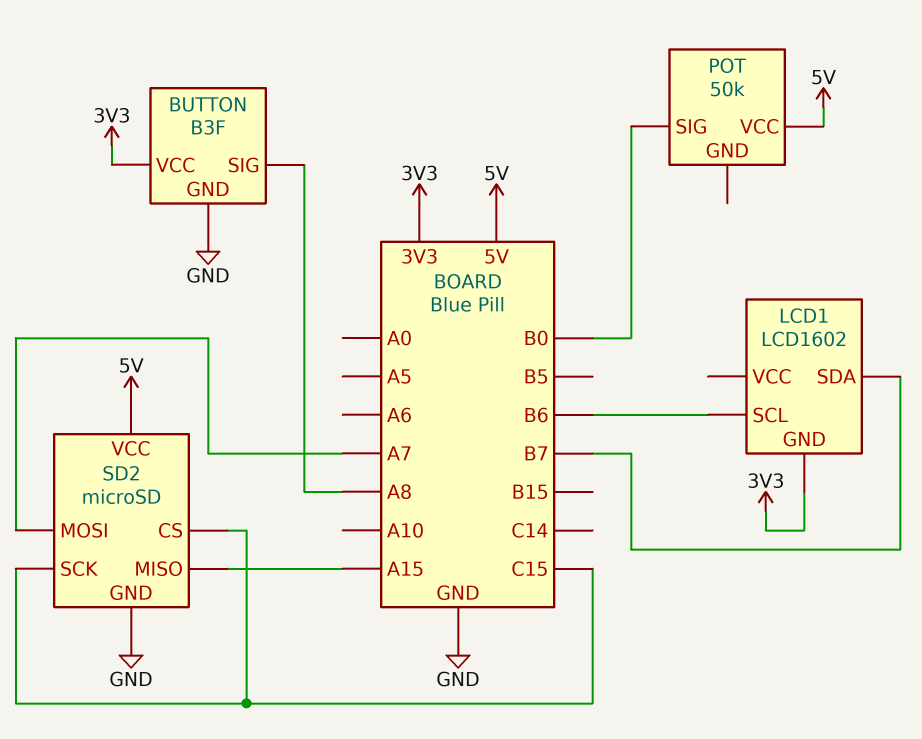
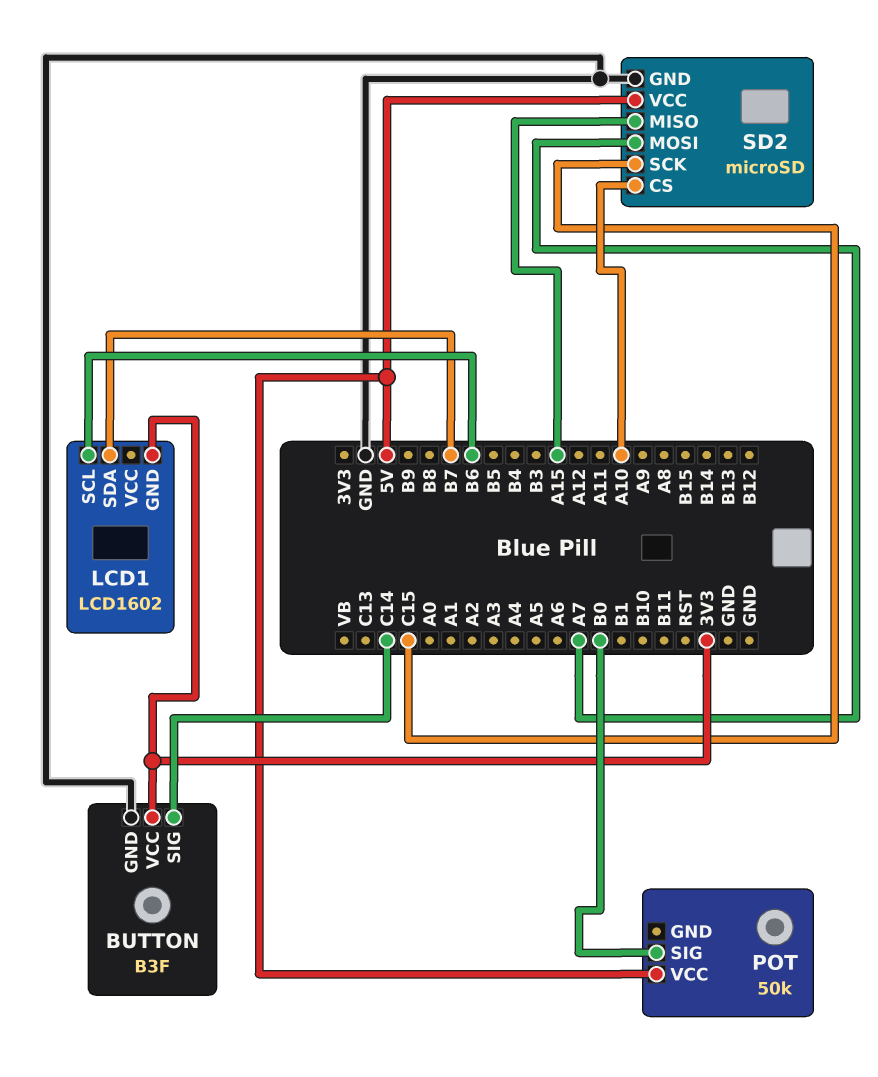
BUTTON pin SIG: A8 -> C14
SD2 pin CS: C15 -> A10

